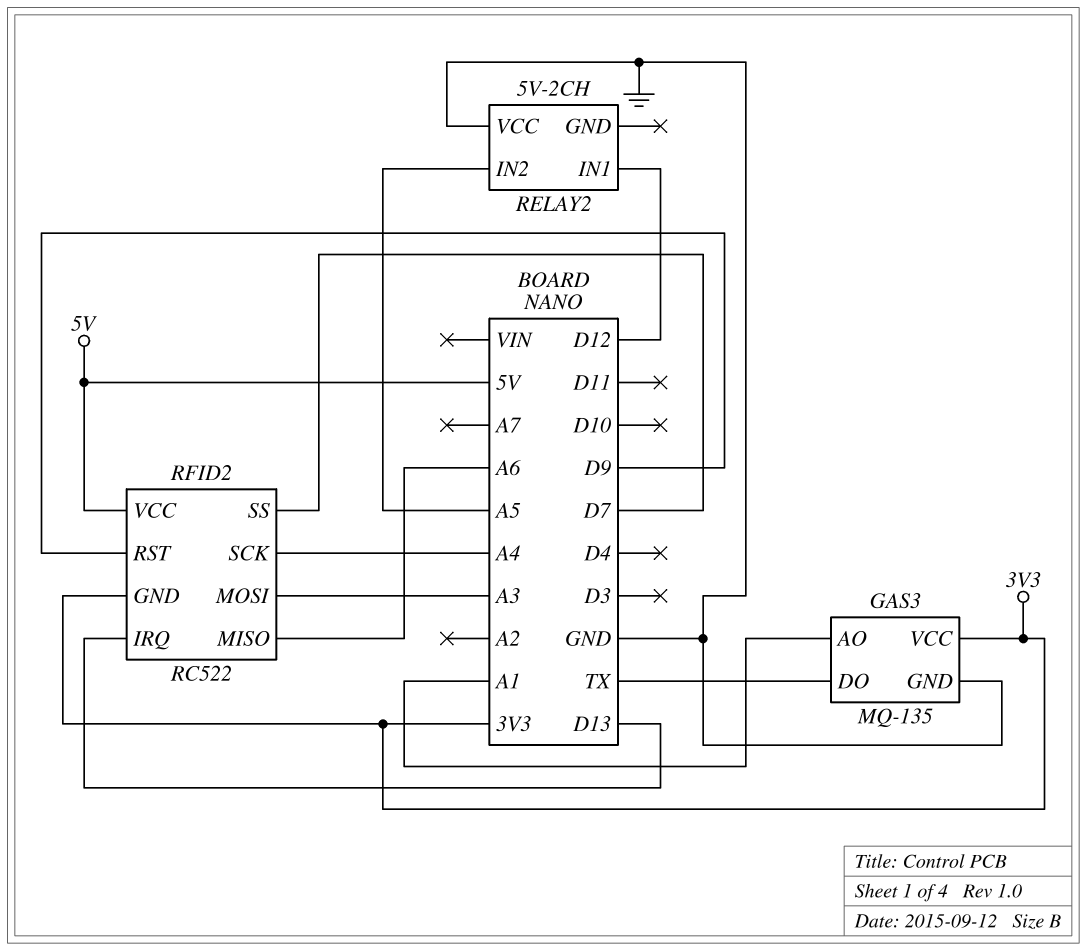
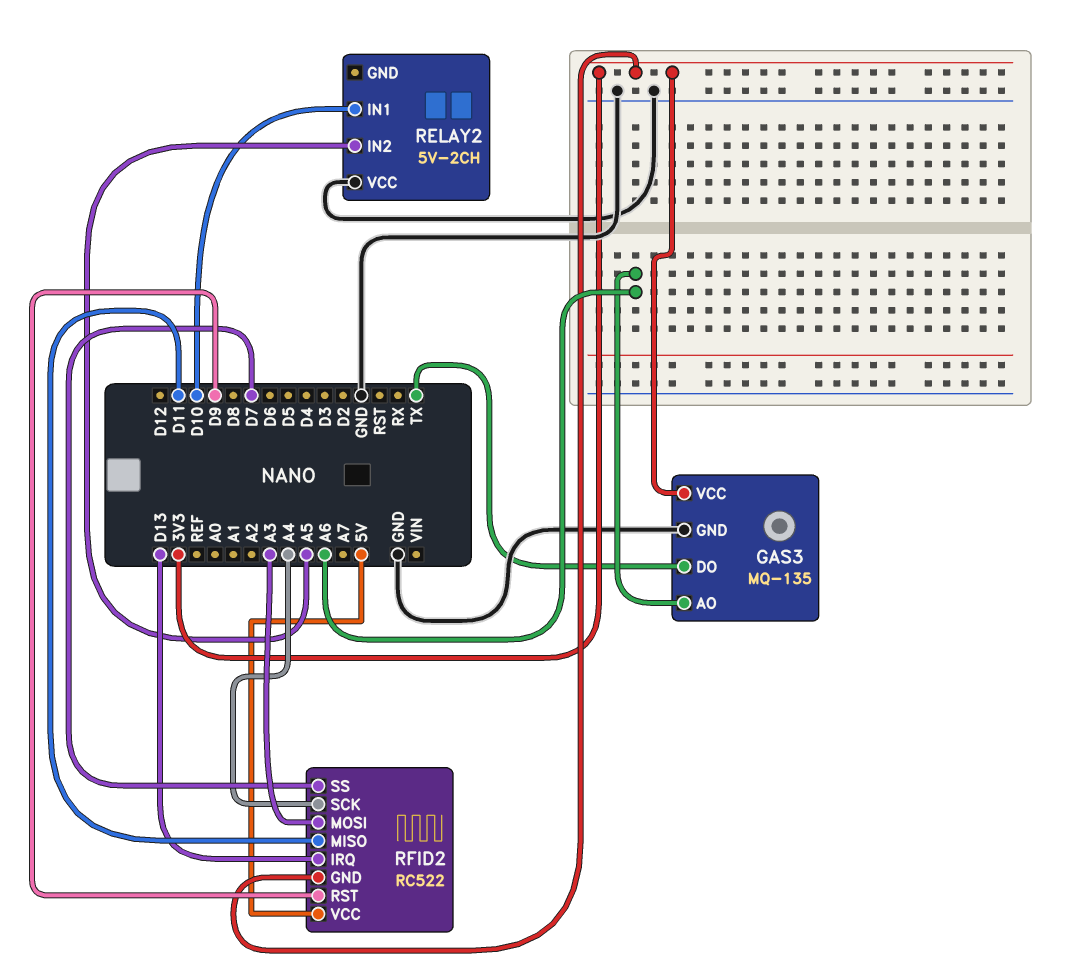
GAS3 pin AO: A1 -> A6
RELAY2 pin IN1: D12 -> D10
RFID2 pin MISO: A6 -> D11

